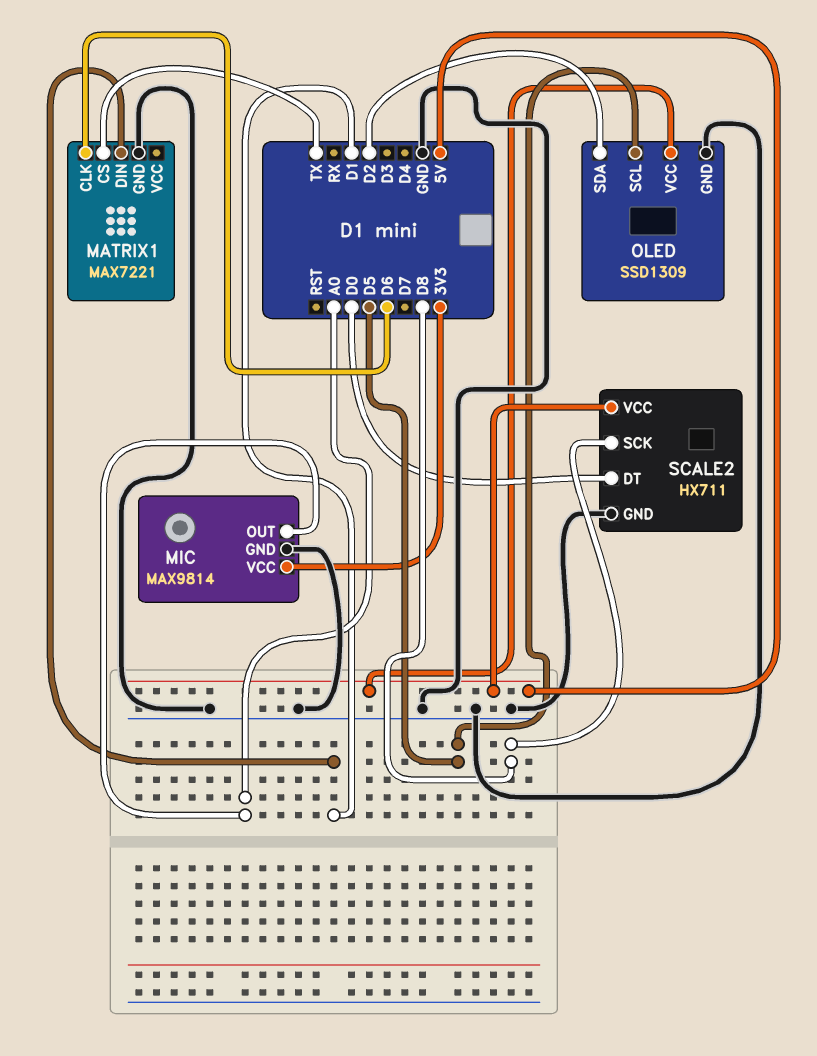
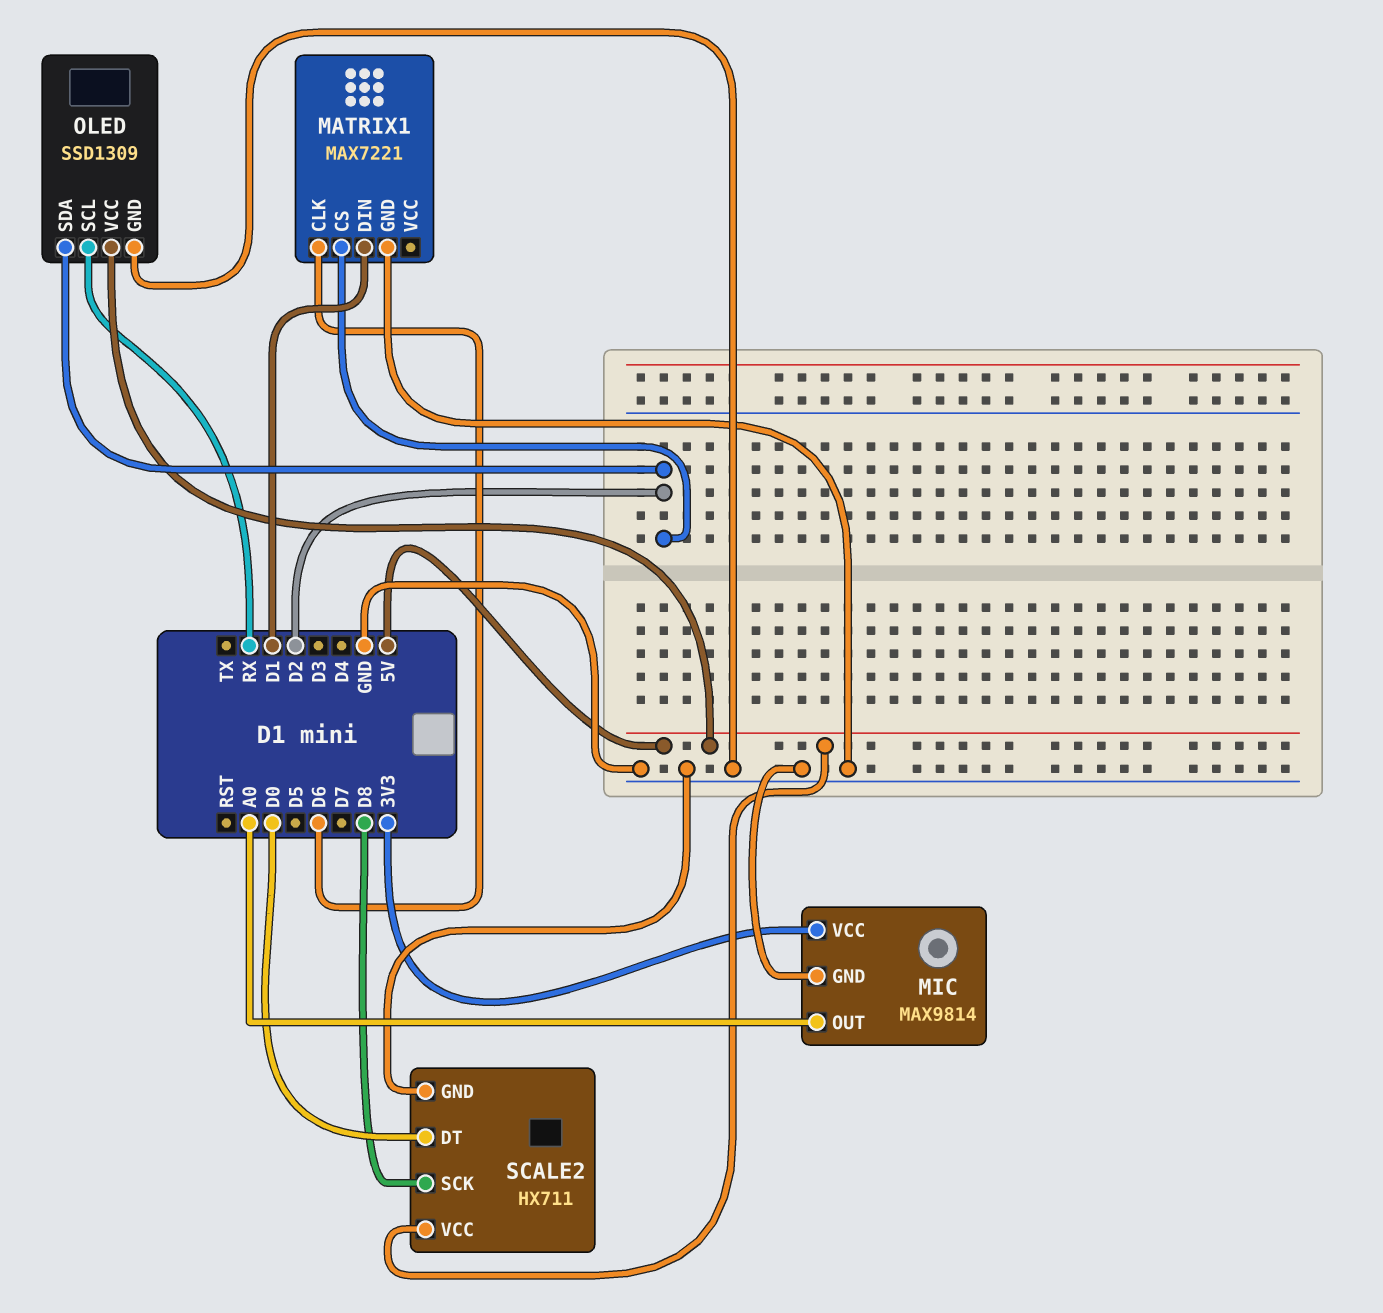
MATRIX1 pin CS: TX -> D2
OLED pin SCL: D5 -> RX

